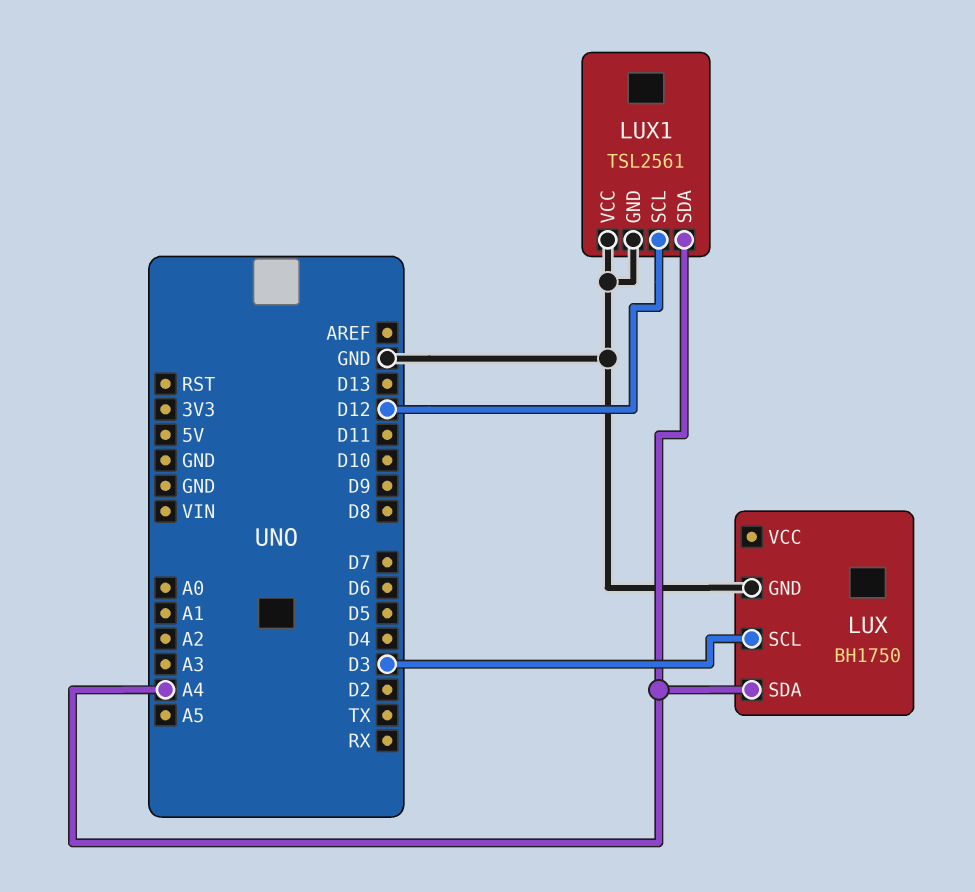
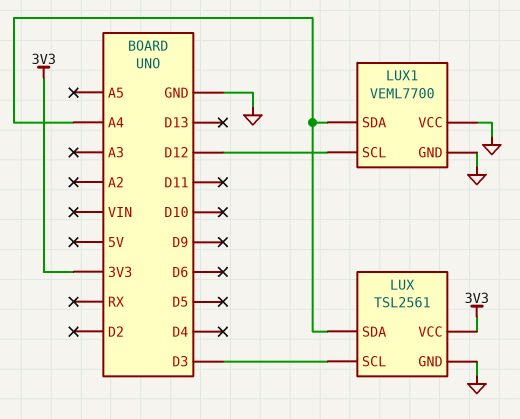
LUX: BH1750 -> TSL2561
LUX pin VCC: none -> 3V3
LUX1: TSL2561 -> VEML7700

